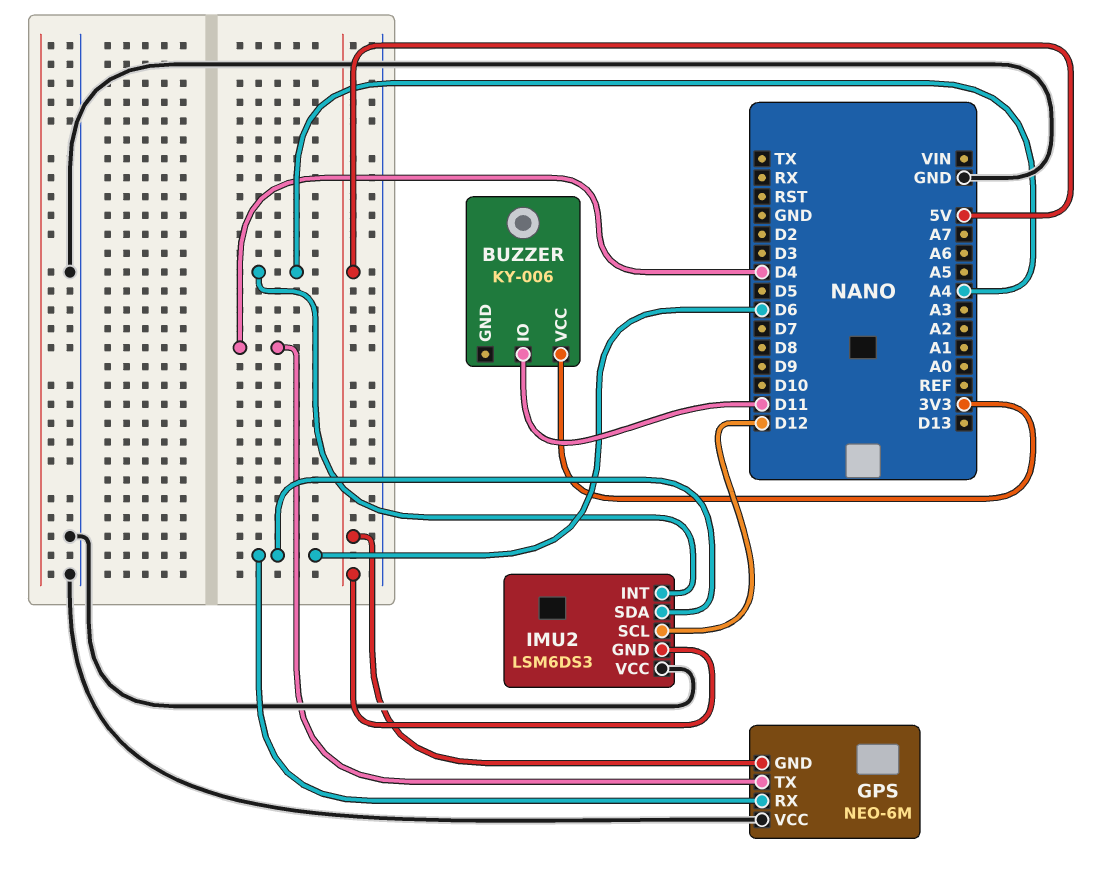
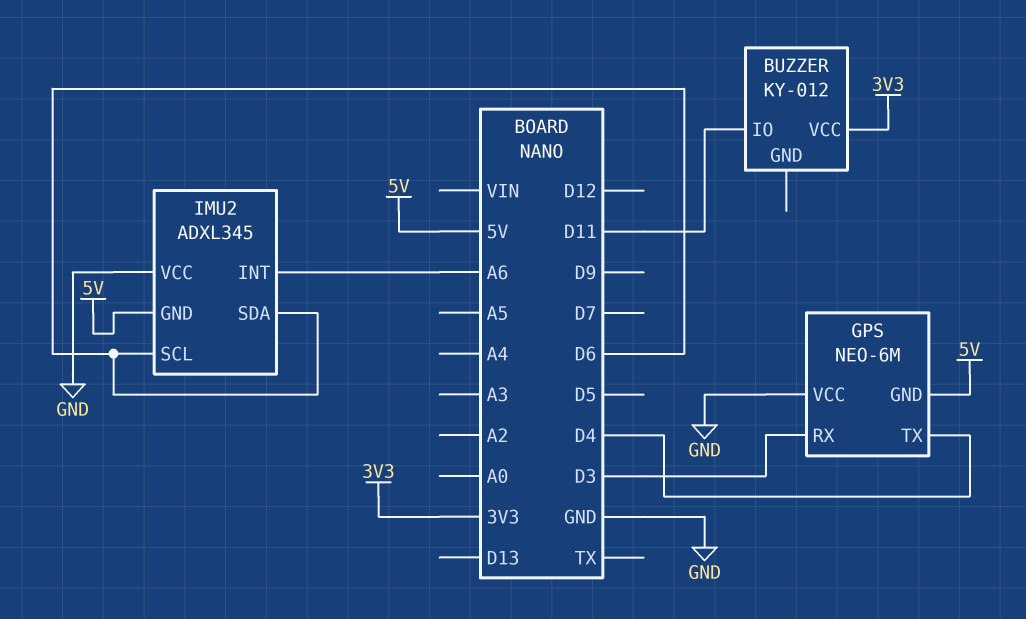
BUZZER: KY-006 -> KY-012
GPS pin RX: D6 -> D3
IMU2: LSM6DS3 -> ADXL345
IMU2 pin INT: A4 -> A6
IMU2 pin SCL: D12 -> D6

